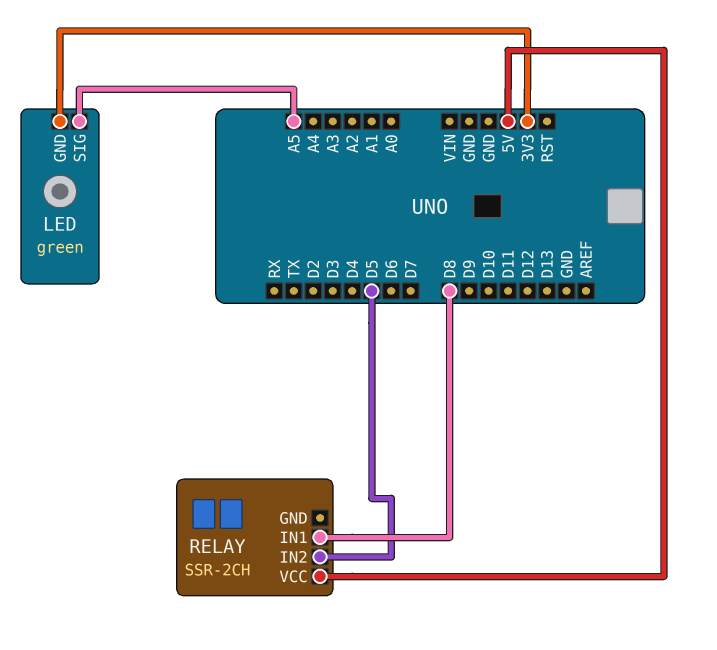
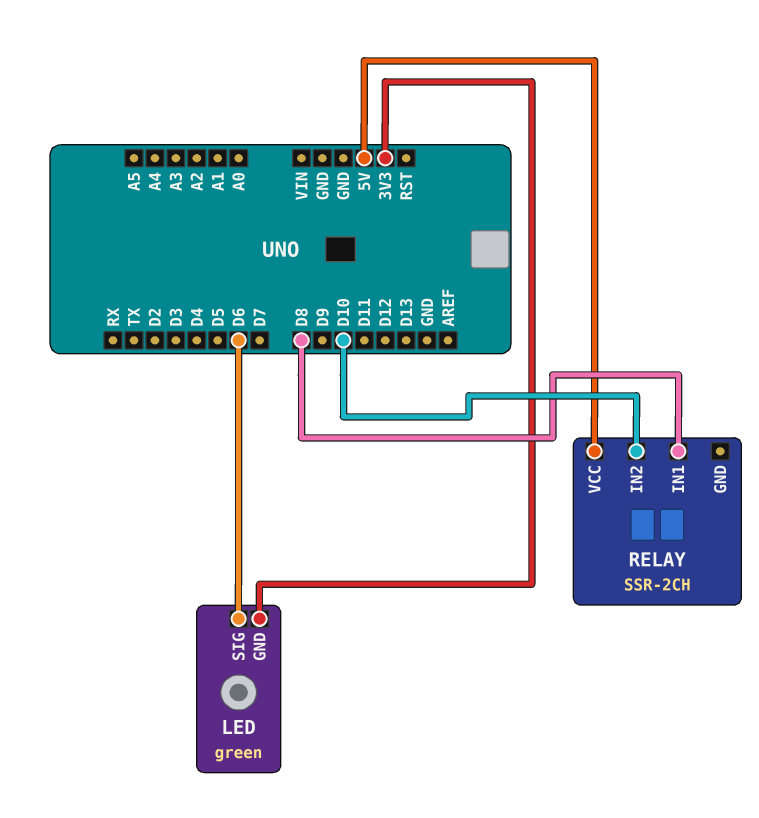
LED pin SIG: A5 -> D6
RELAY pin IN2: D5 -> D10

